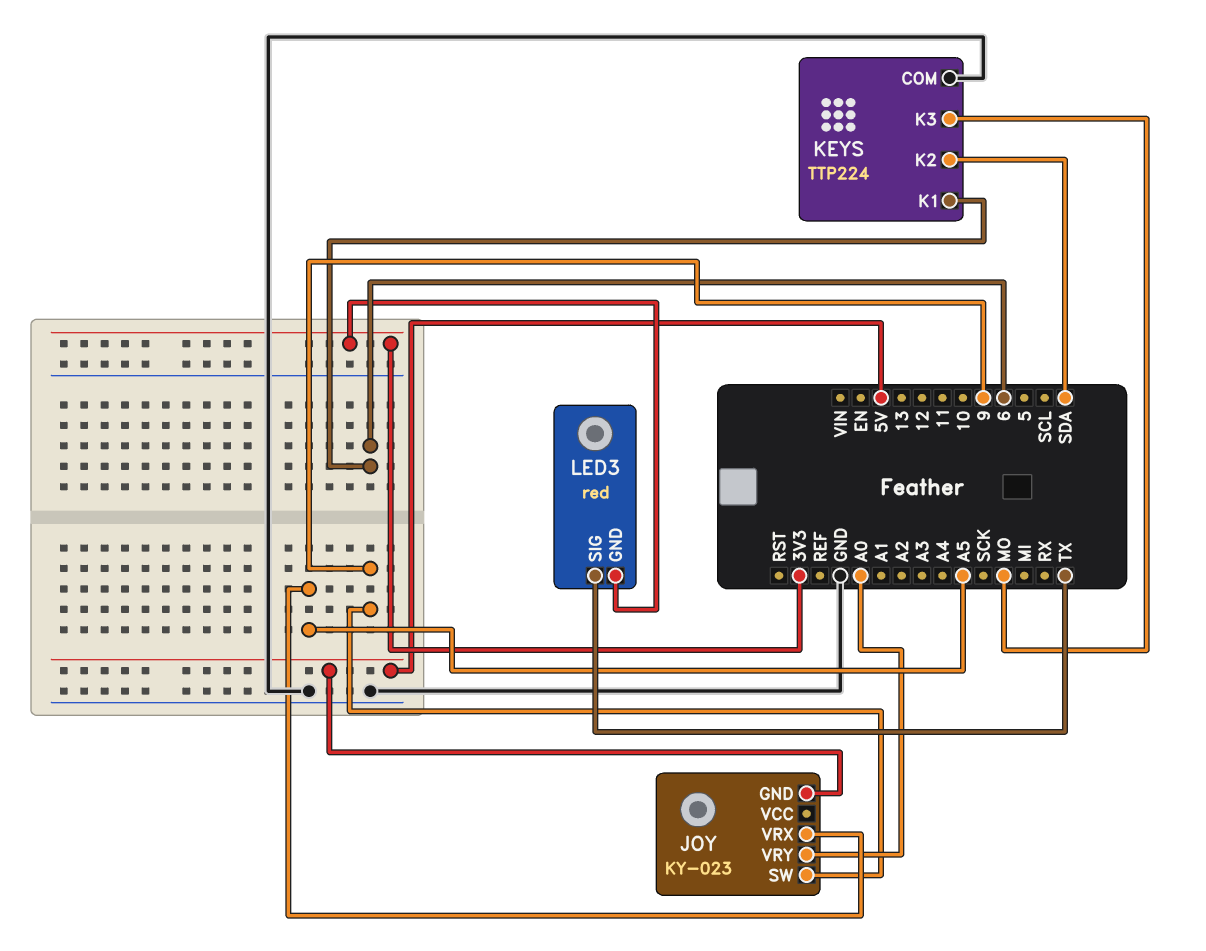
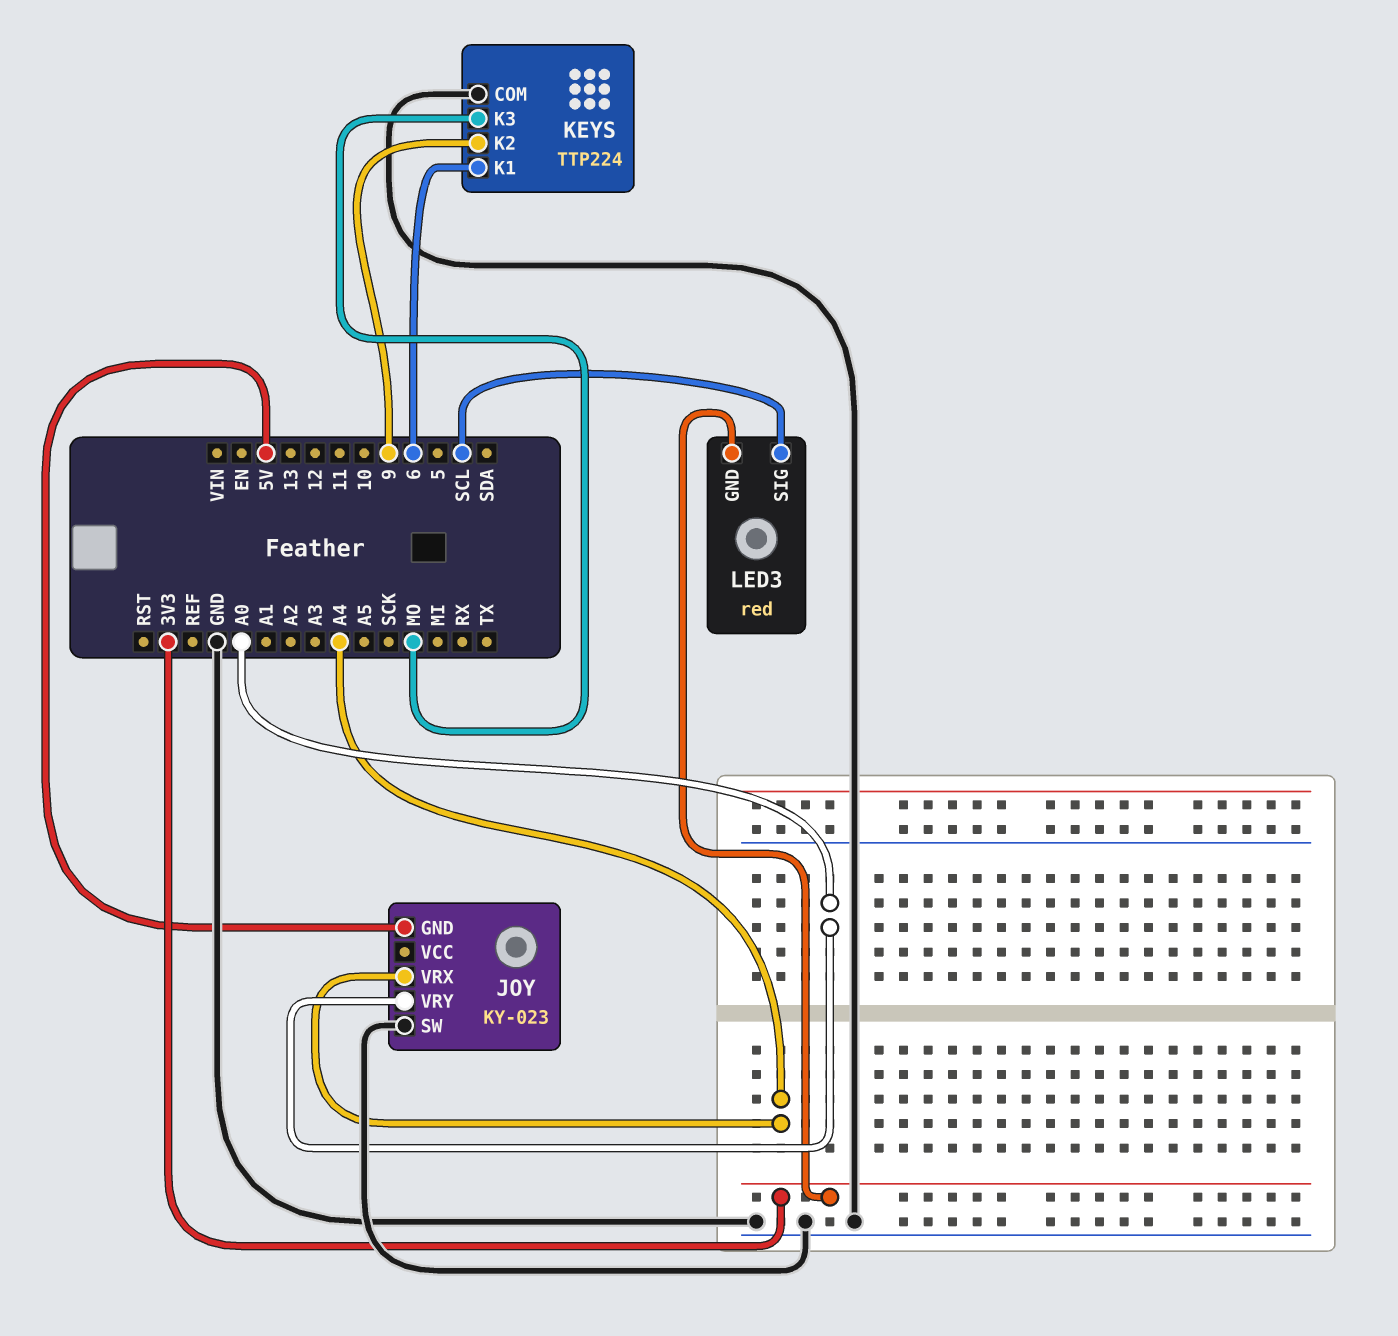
JOY pin SW: 9 -> GND
JOY pin VRX: A5 -> A4
KEYS pin K2: SDA -> 9
LED3 pin SIG: TX -> SCL

